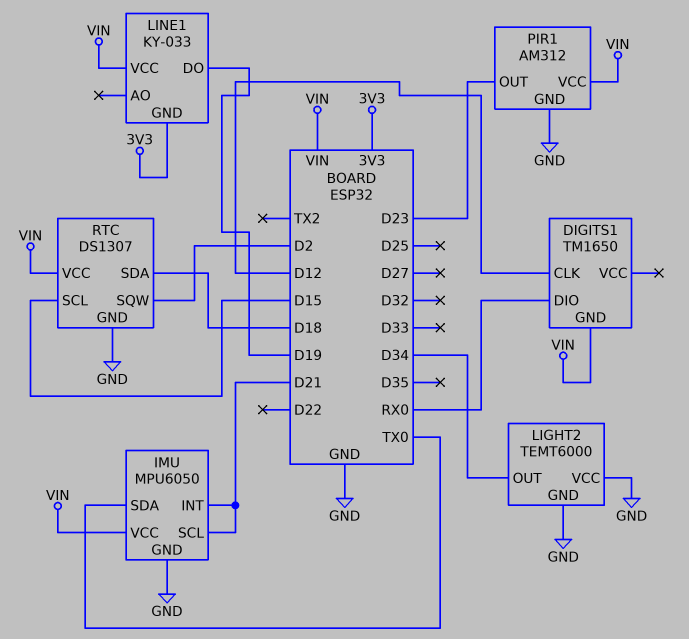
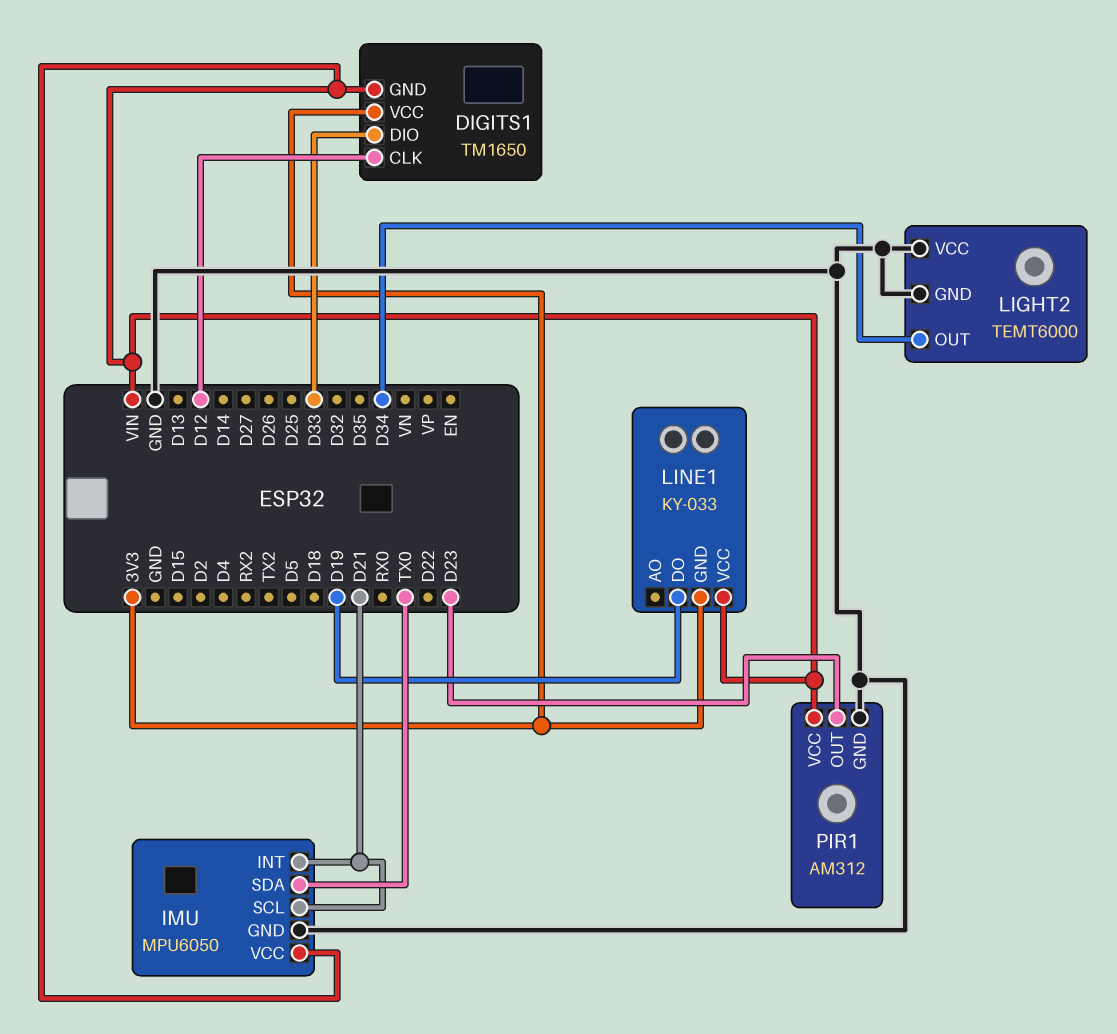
DIGITS1 pin DIO: RX0 -> D33
DIGITS1 pin VCC: none -> 3V3
RTC: DS1307 -> none
RTC pin GND: GND -> none
RTC pin SCL: D15 -> none
RTC pin SDA: D18 -> none
RTC pin SQW: D2 -> none
RTC pin VCC: VIN -> none

